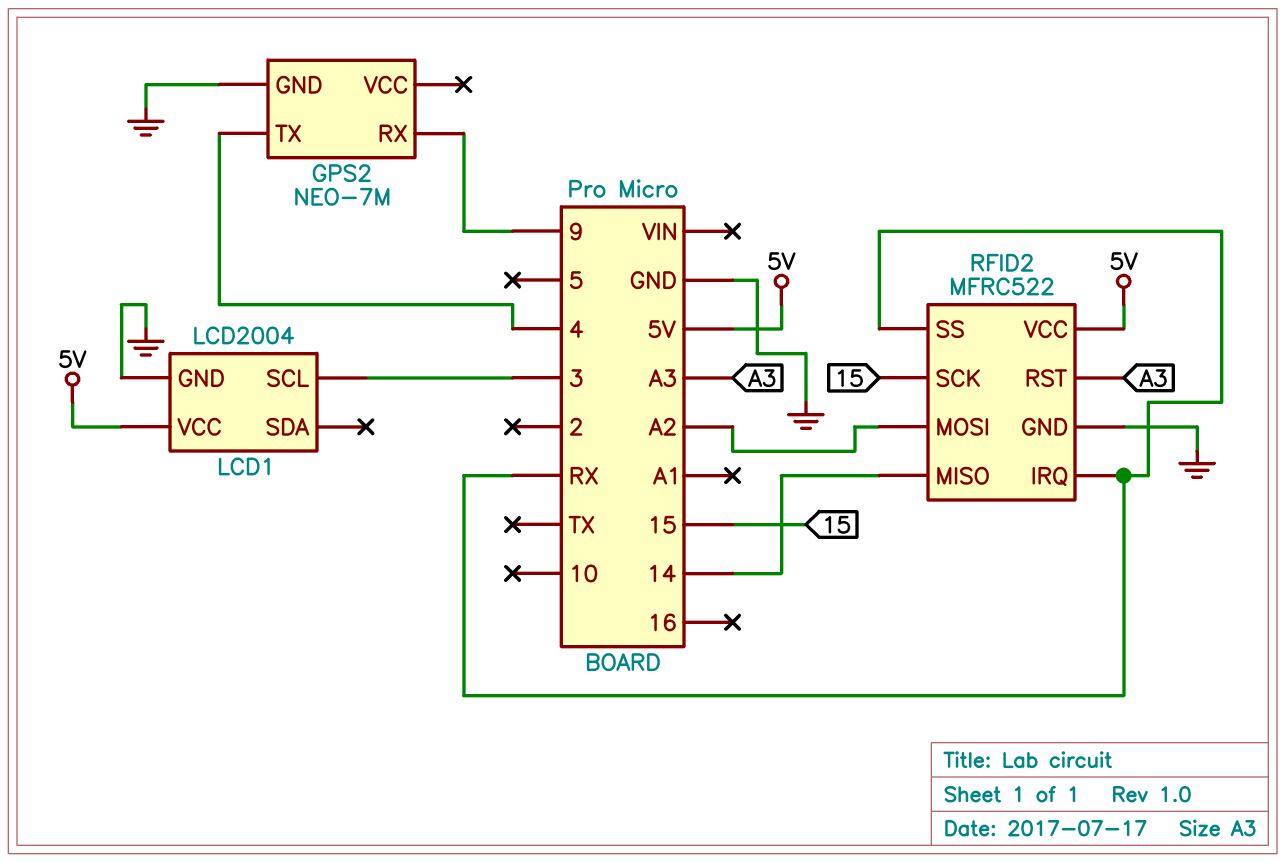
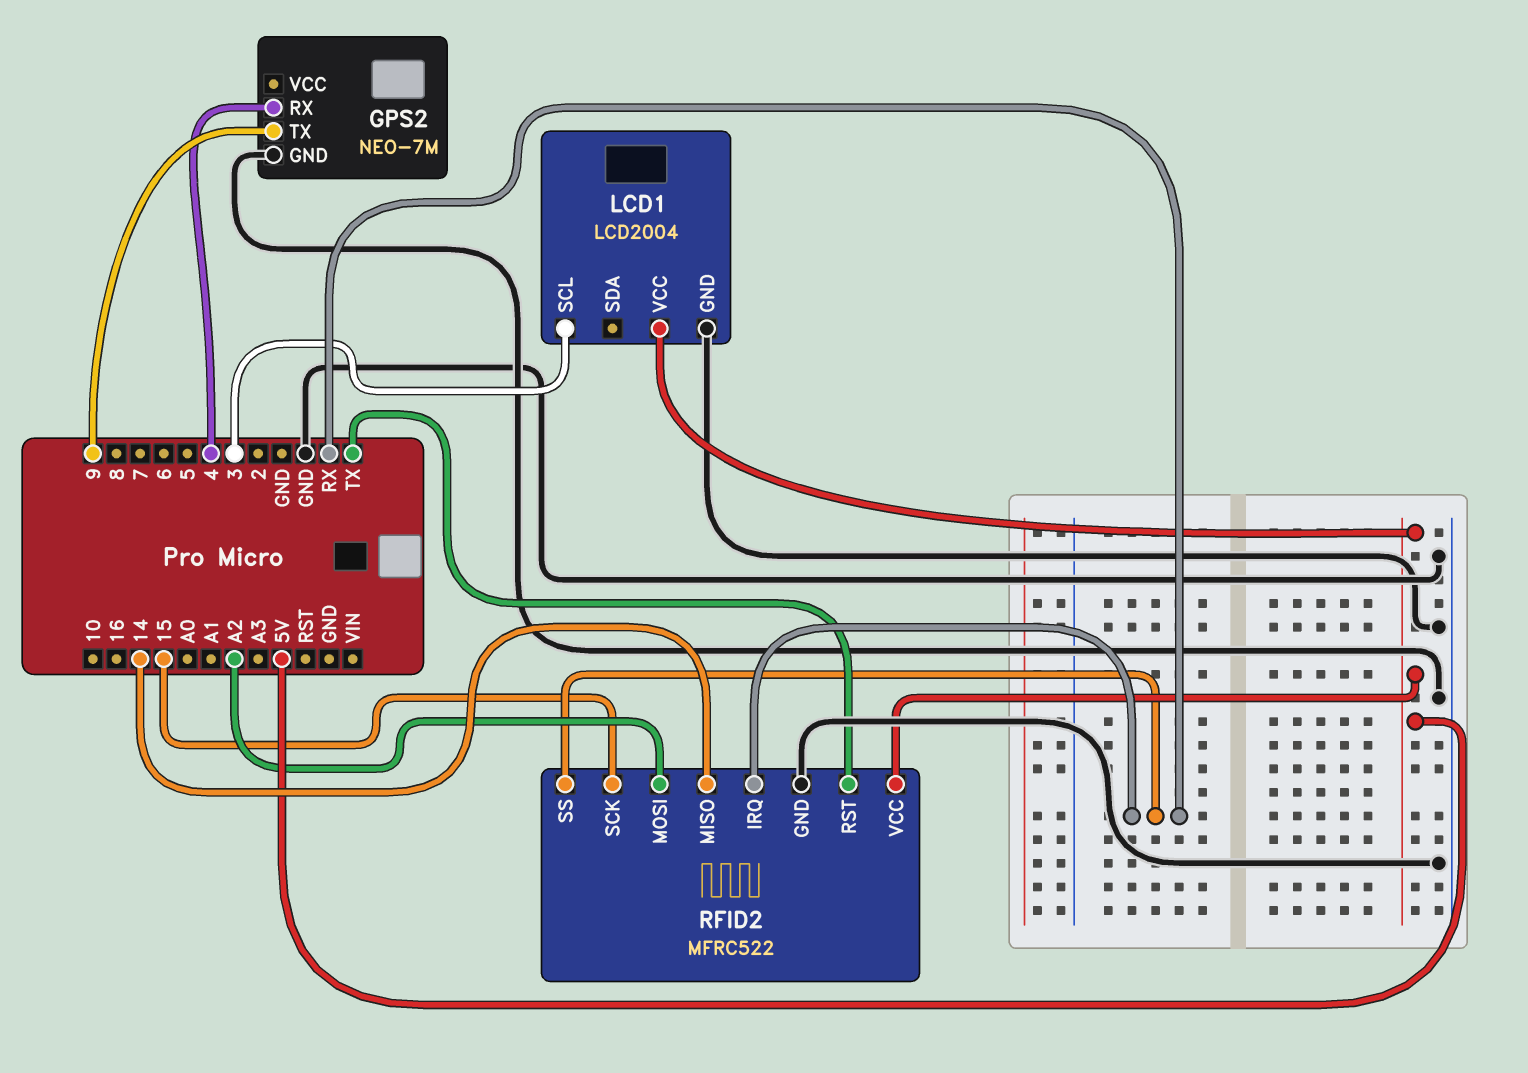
GPS2 pin RX: 9 -> 4
GPS2 pin TX: 4 -> 9
RFID2 pin RST: A3 -> TX

